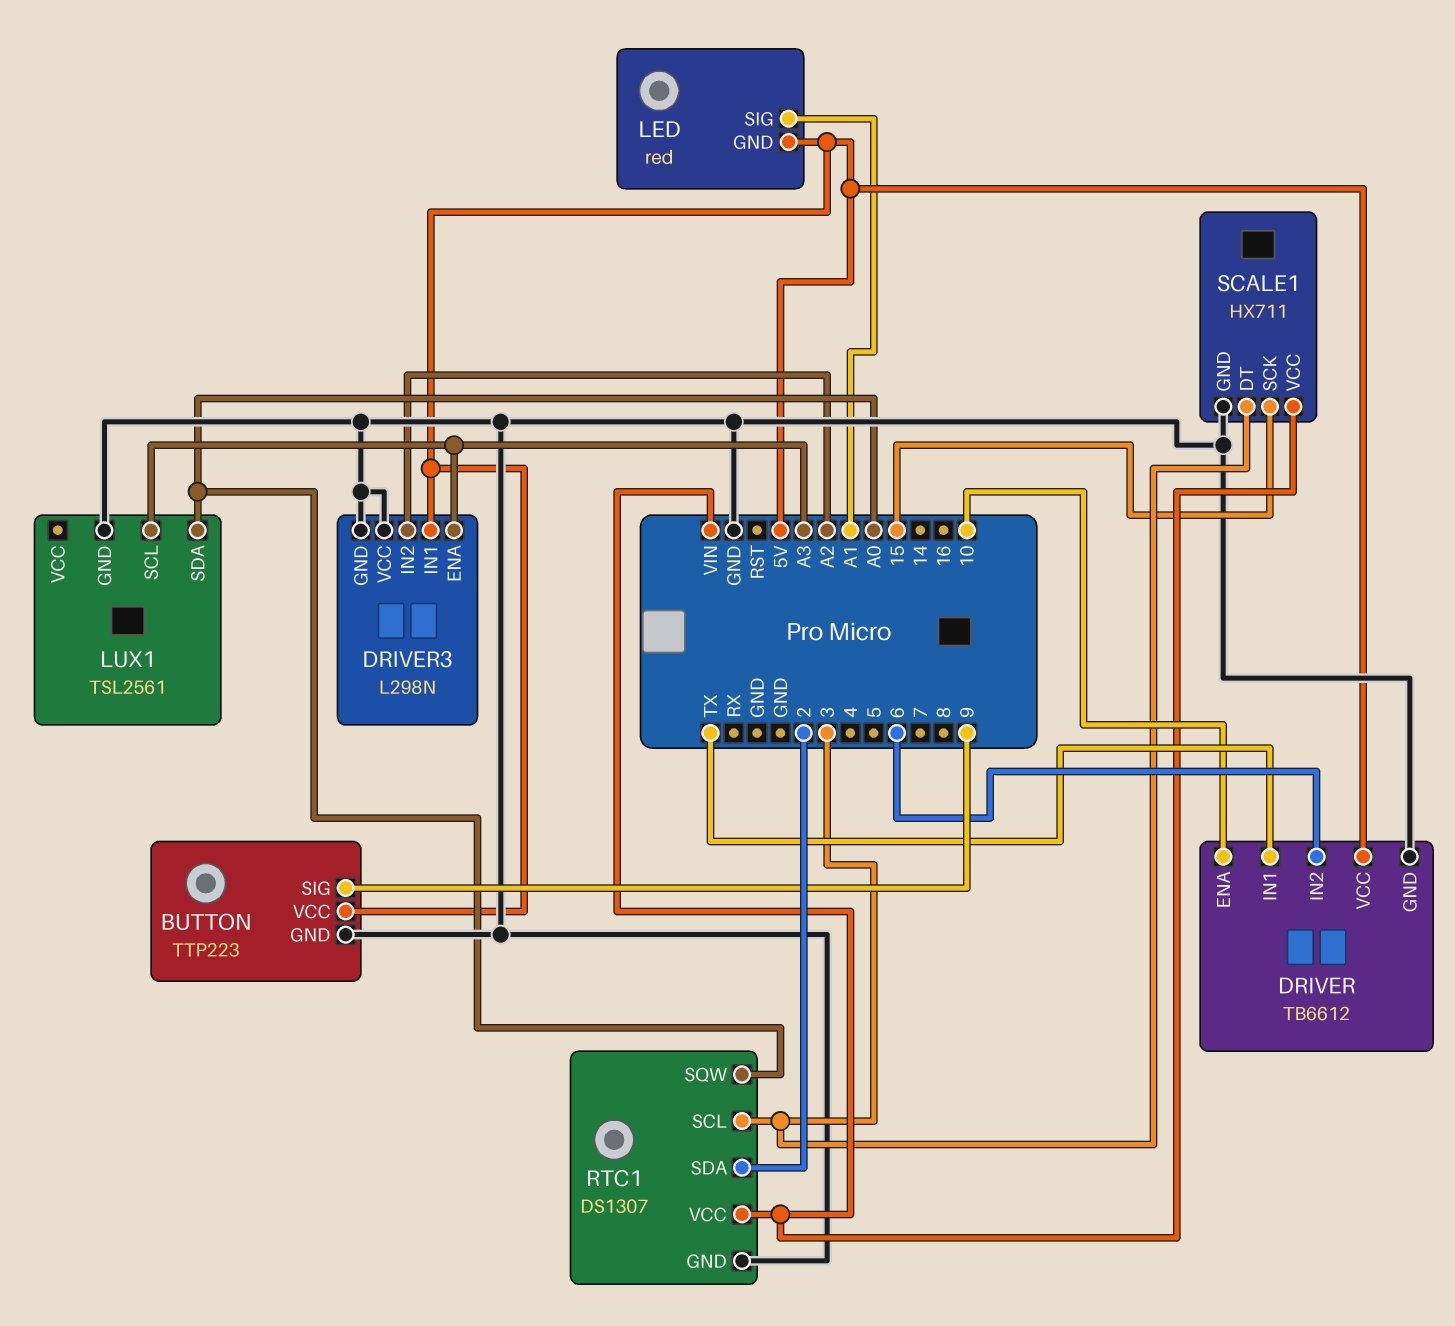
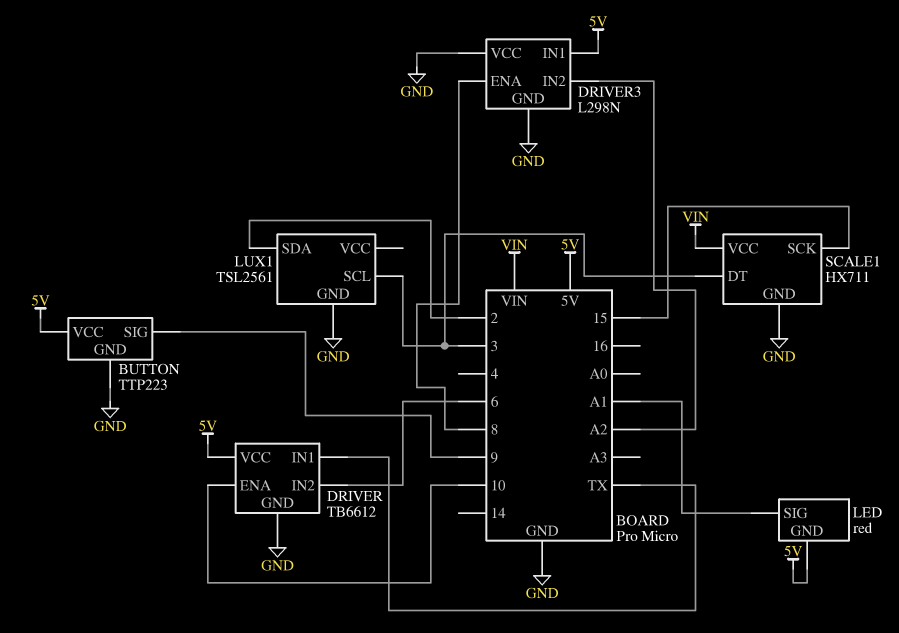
DRIVER3 pin ENA: A3 -> 8
LUX1 pin SCL: A3 -> 3
LUX1 pin SDA: A0 -> 2
RTC1: DS1307 -> none
RTC1 pin GND: GND -> none
RTC1 pin SCL: 3 -> none
RTC1 pin SDA: 2 -> none
RTC1 pin SQW: A0 -> none
RTC1 pin VCC: VIN -> none

